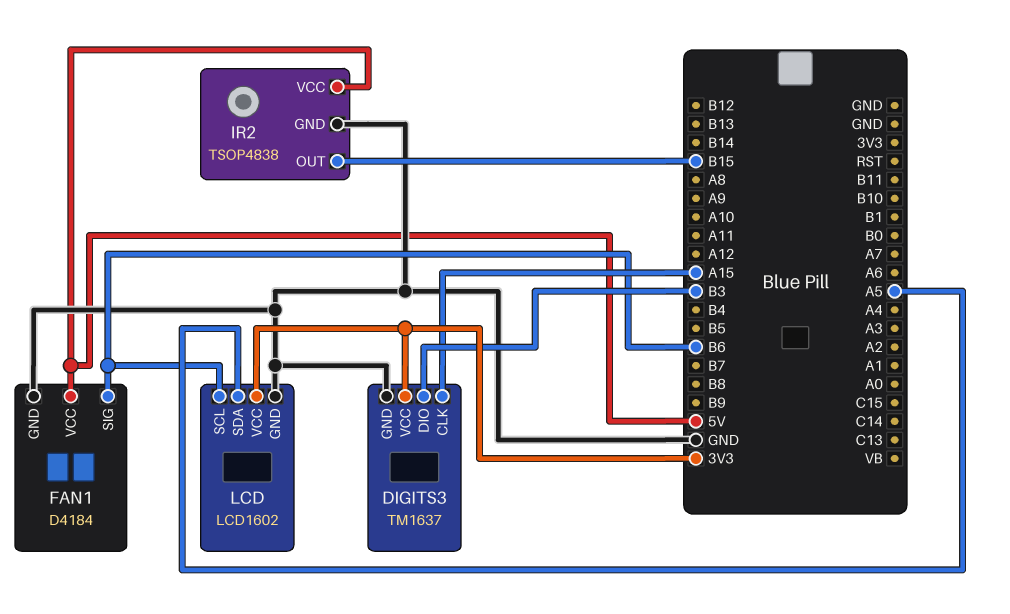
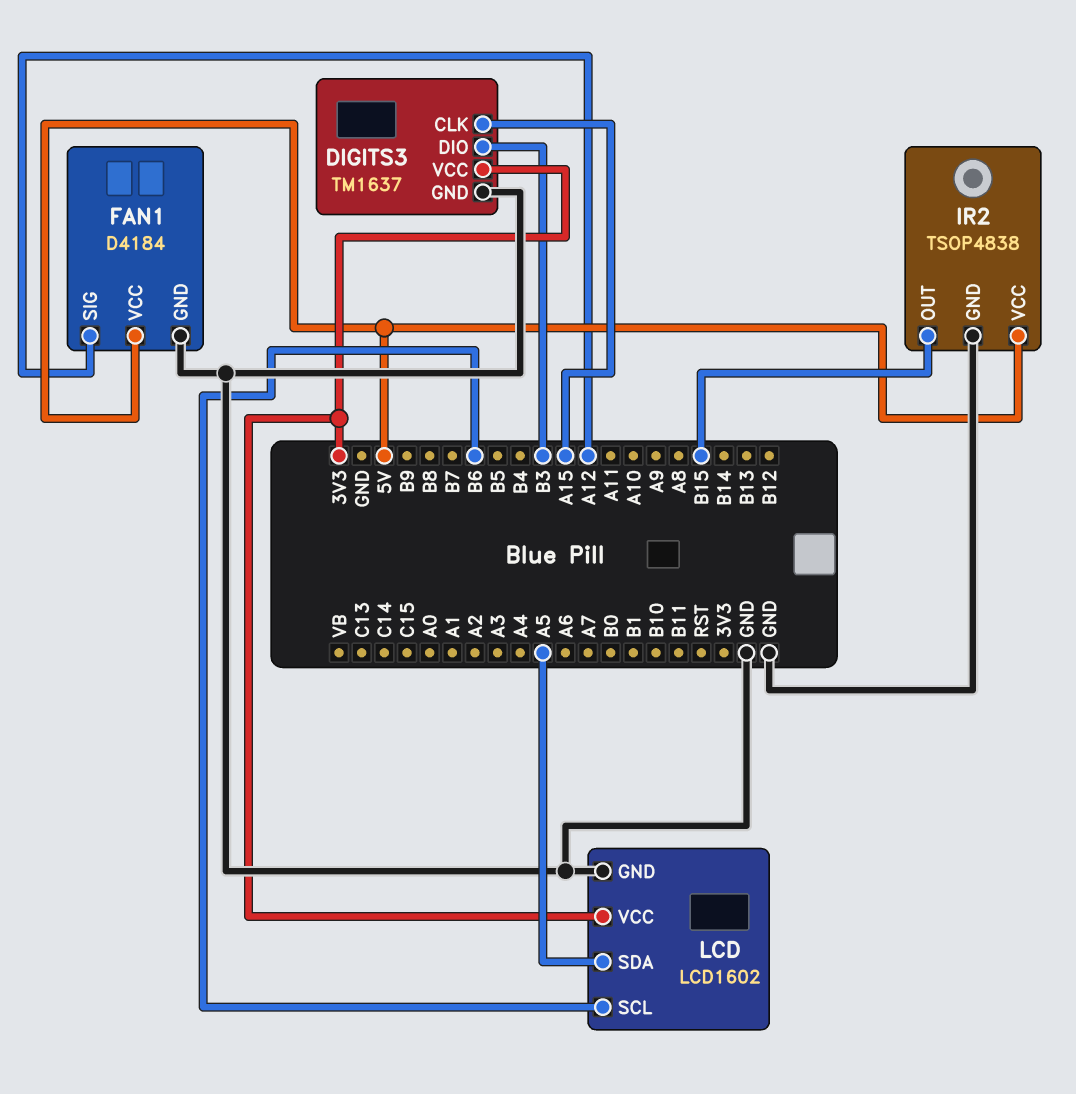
FAN1 pin SIG: B6 -> A12

